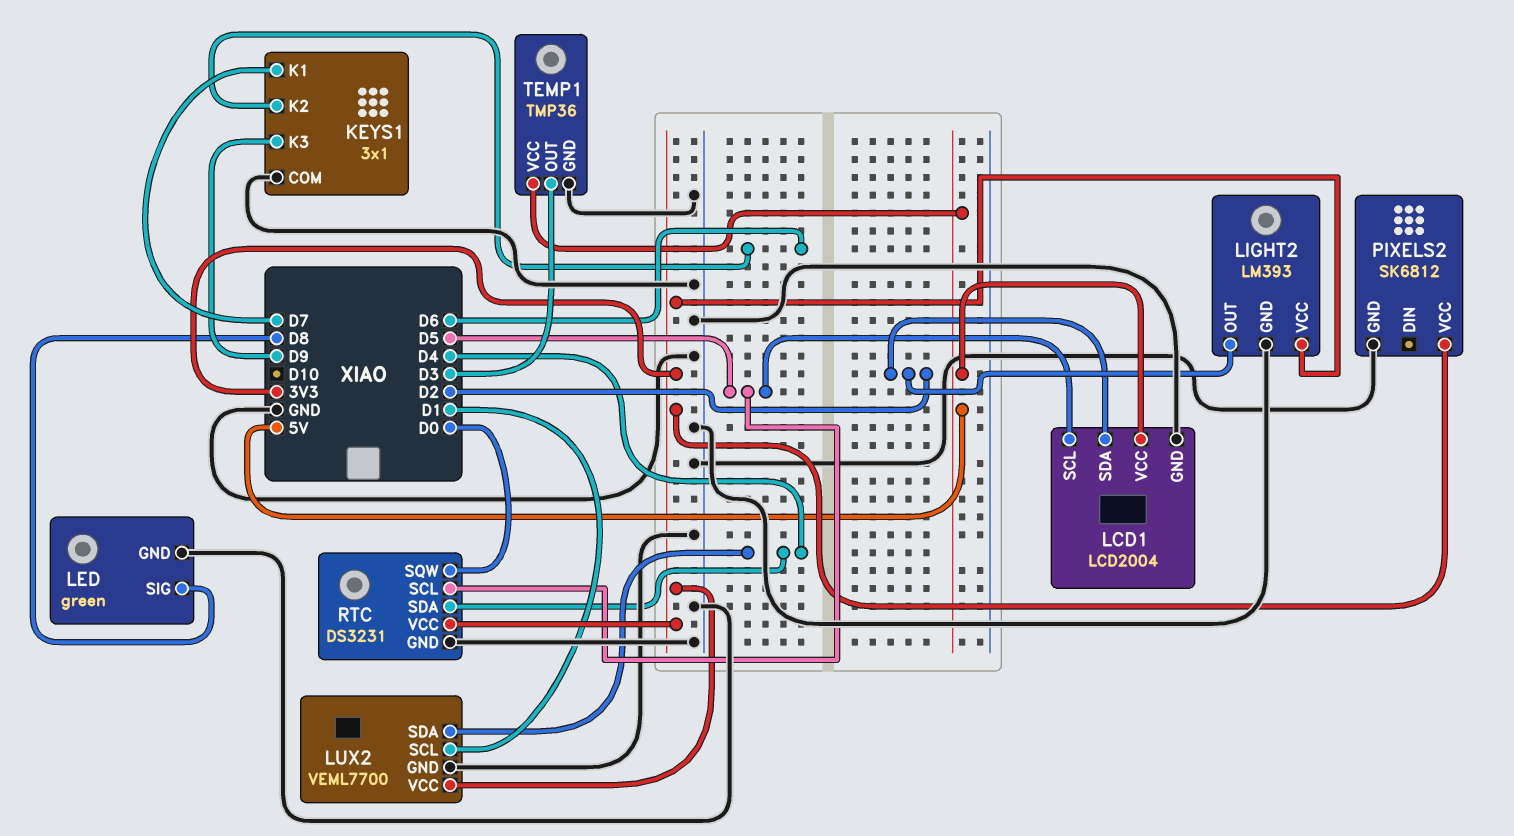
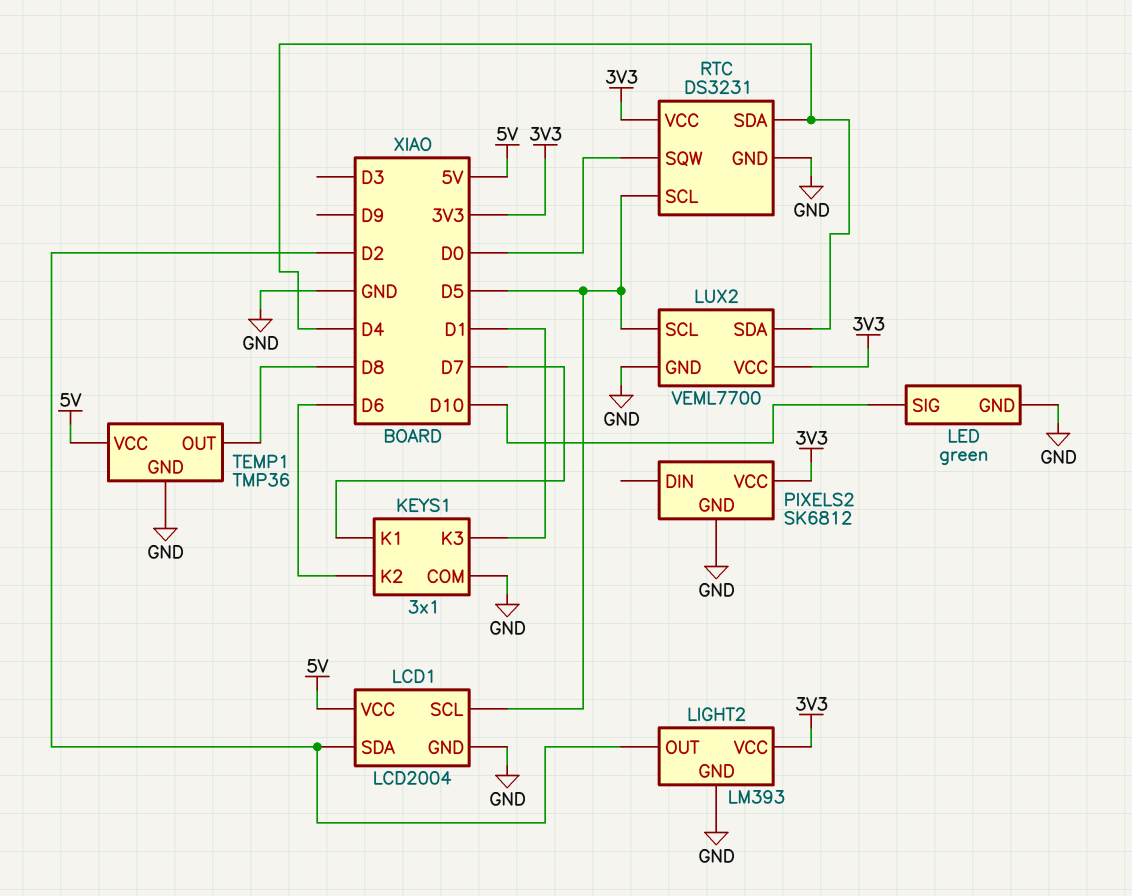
KEYS1 pin K3: D9 -> D1
LED pin SIG: D8 -> D10
LUX2 pin SCL: D1 -> D5
TEMP1 pin OUT: D3 -> D8

